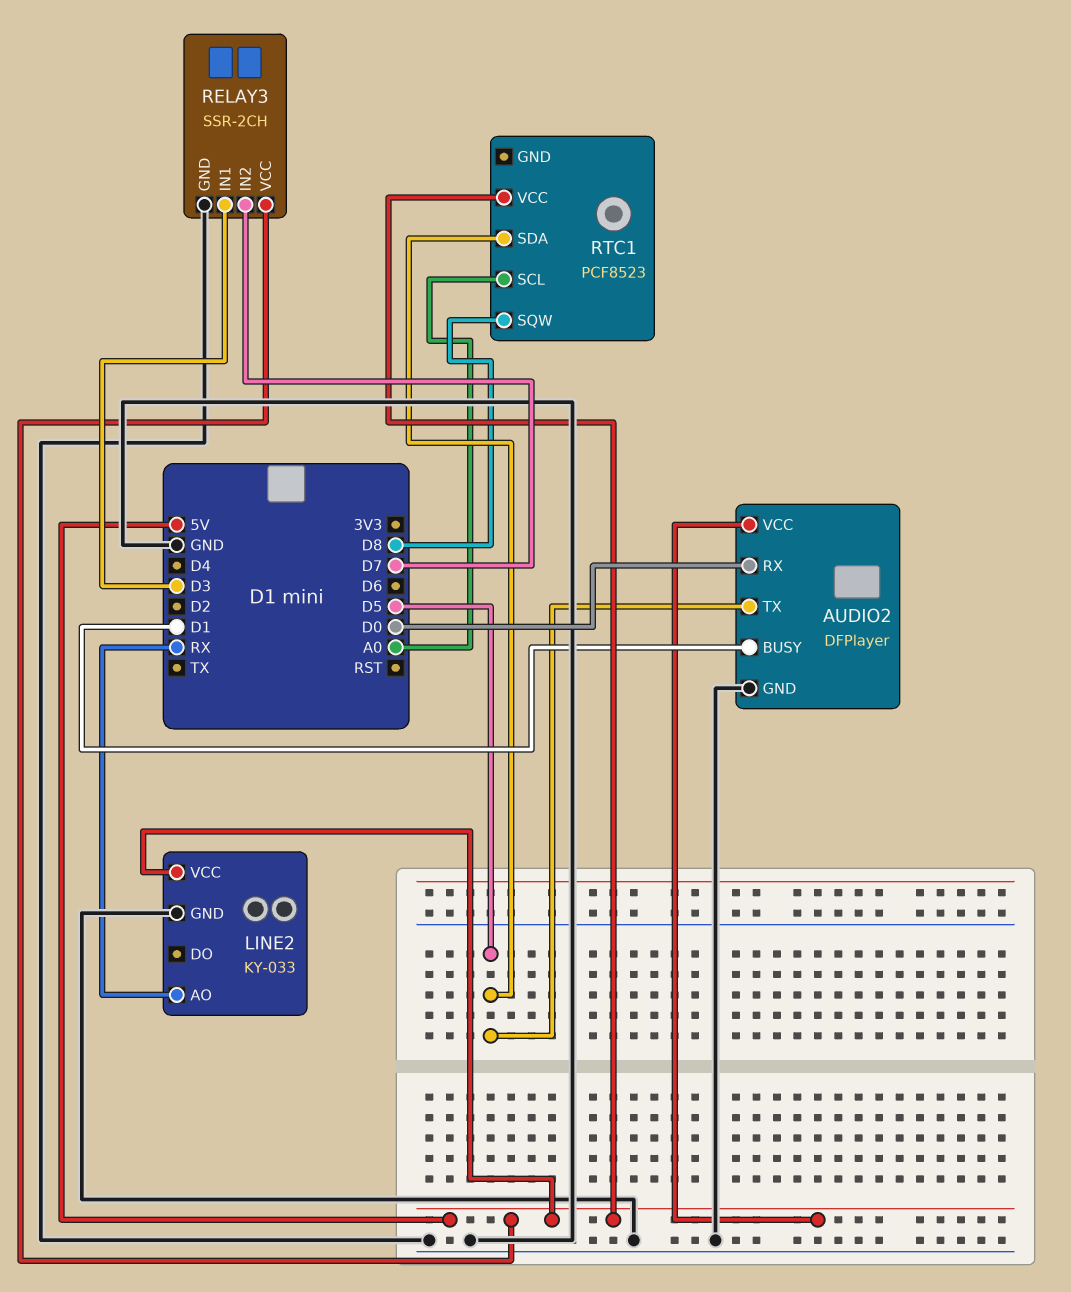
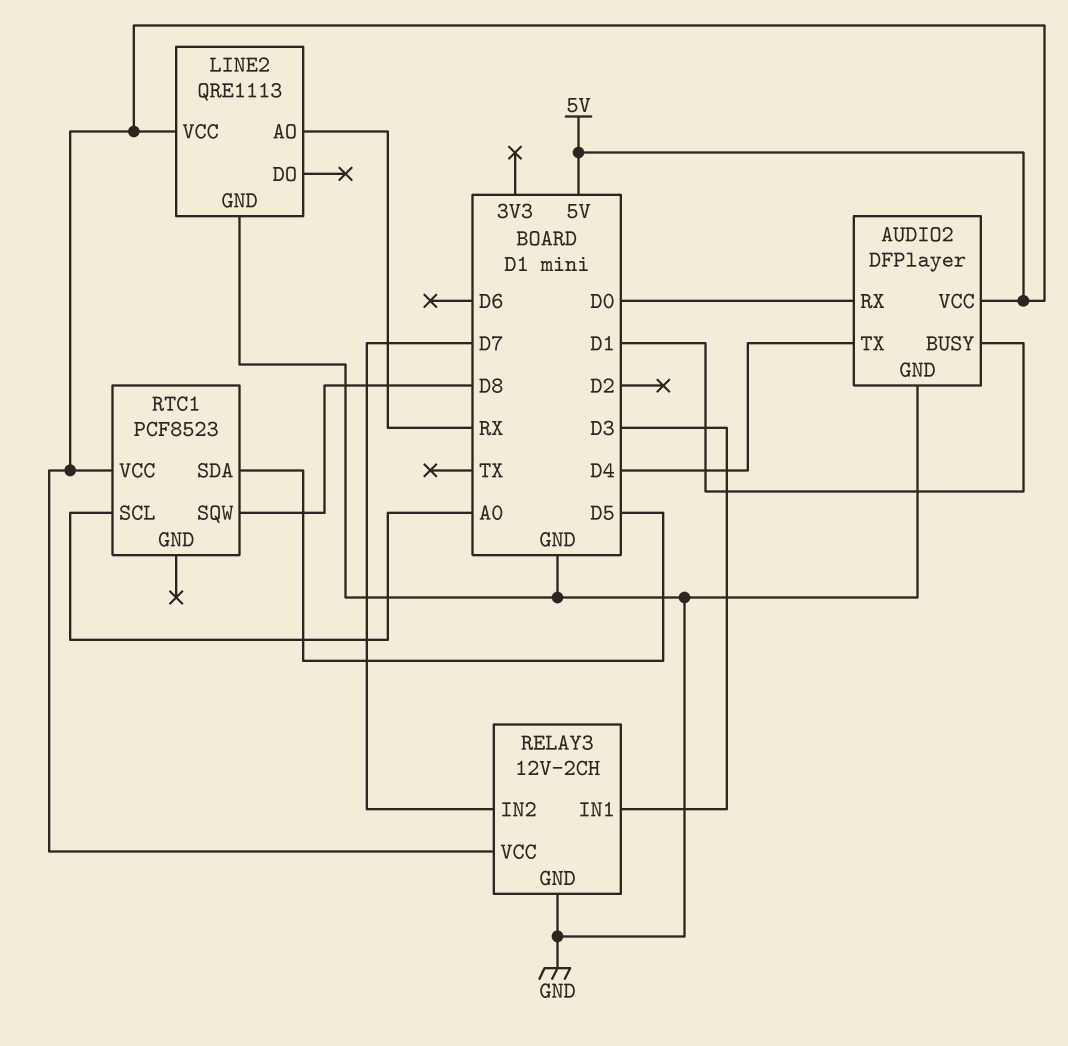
AUDIO2 pin TX: D5 -> D4
LINE2: KY-033 -> QRE1113
RELAY3: SSR-2CH -> 12V-2CH

